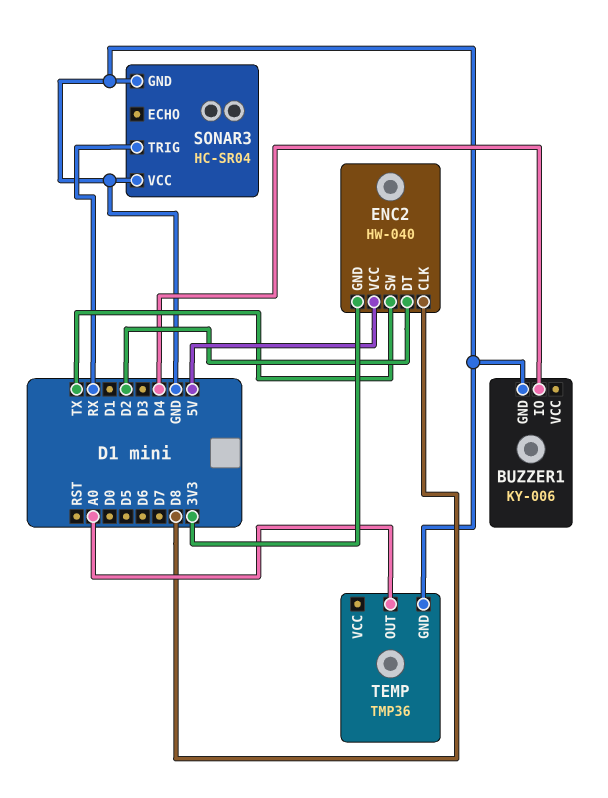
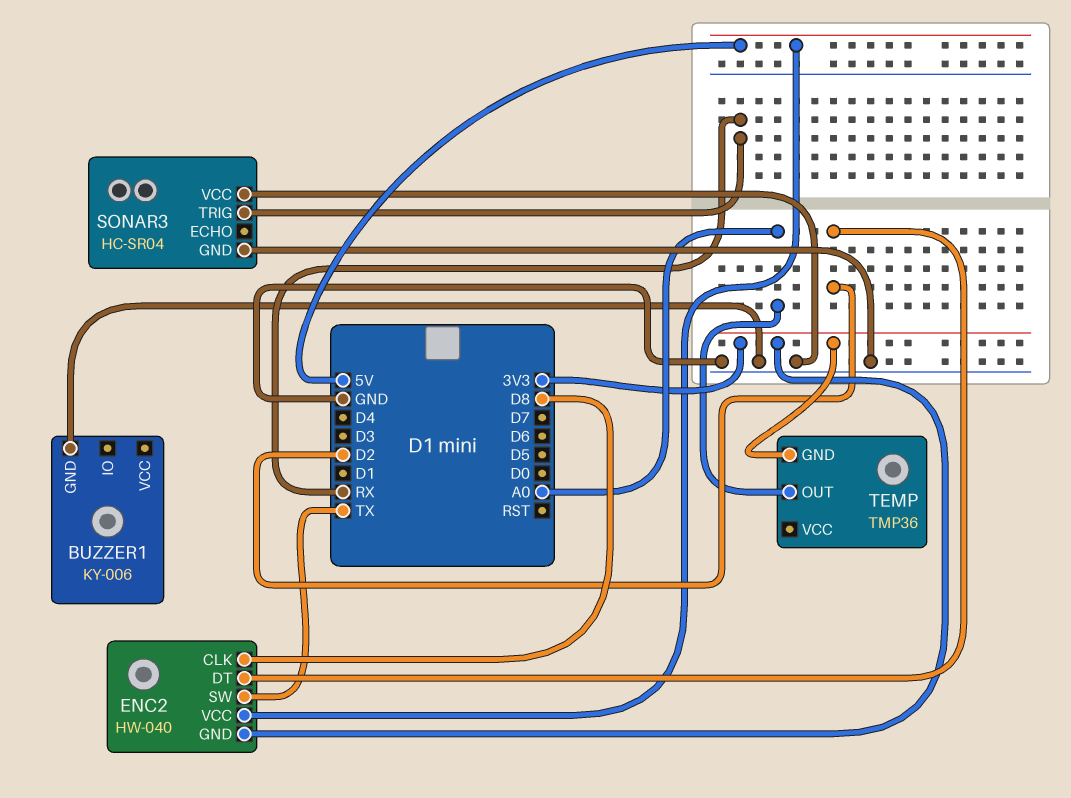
BUZZER1 pin IO: D4 -> none
TEMP pin GND: GND -> 3V3

